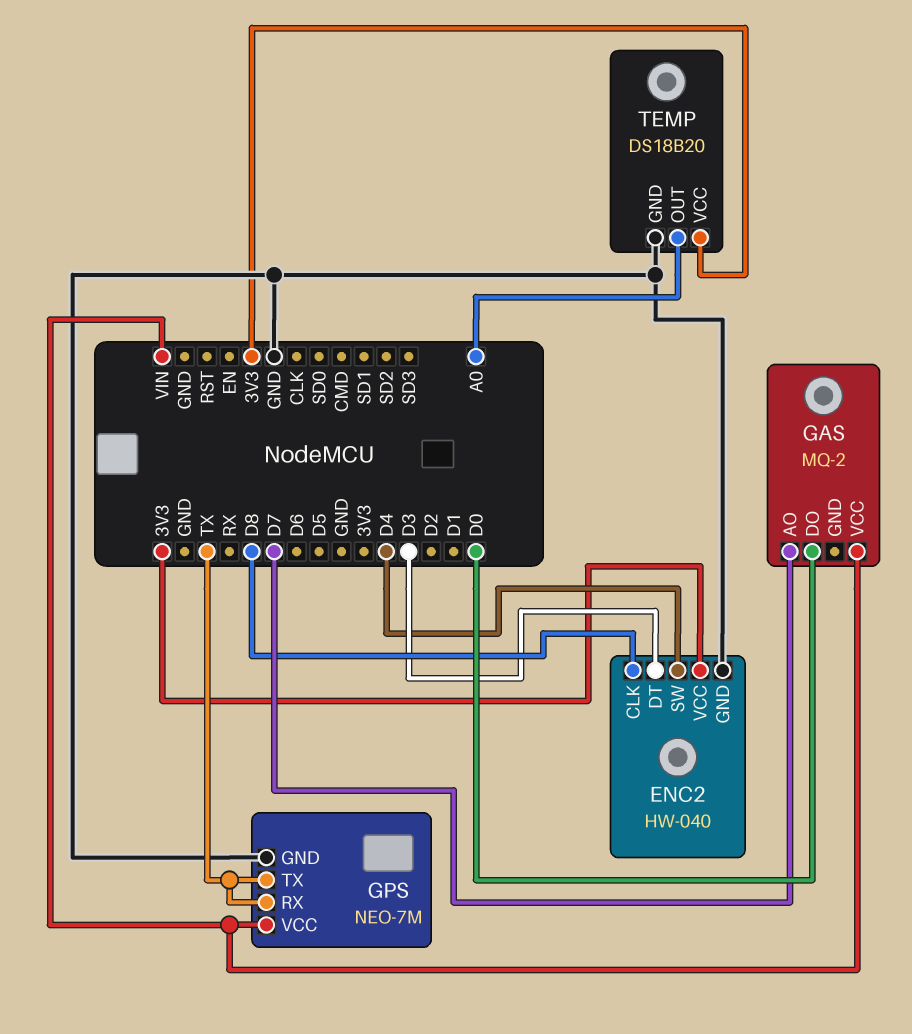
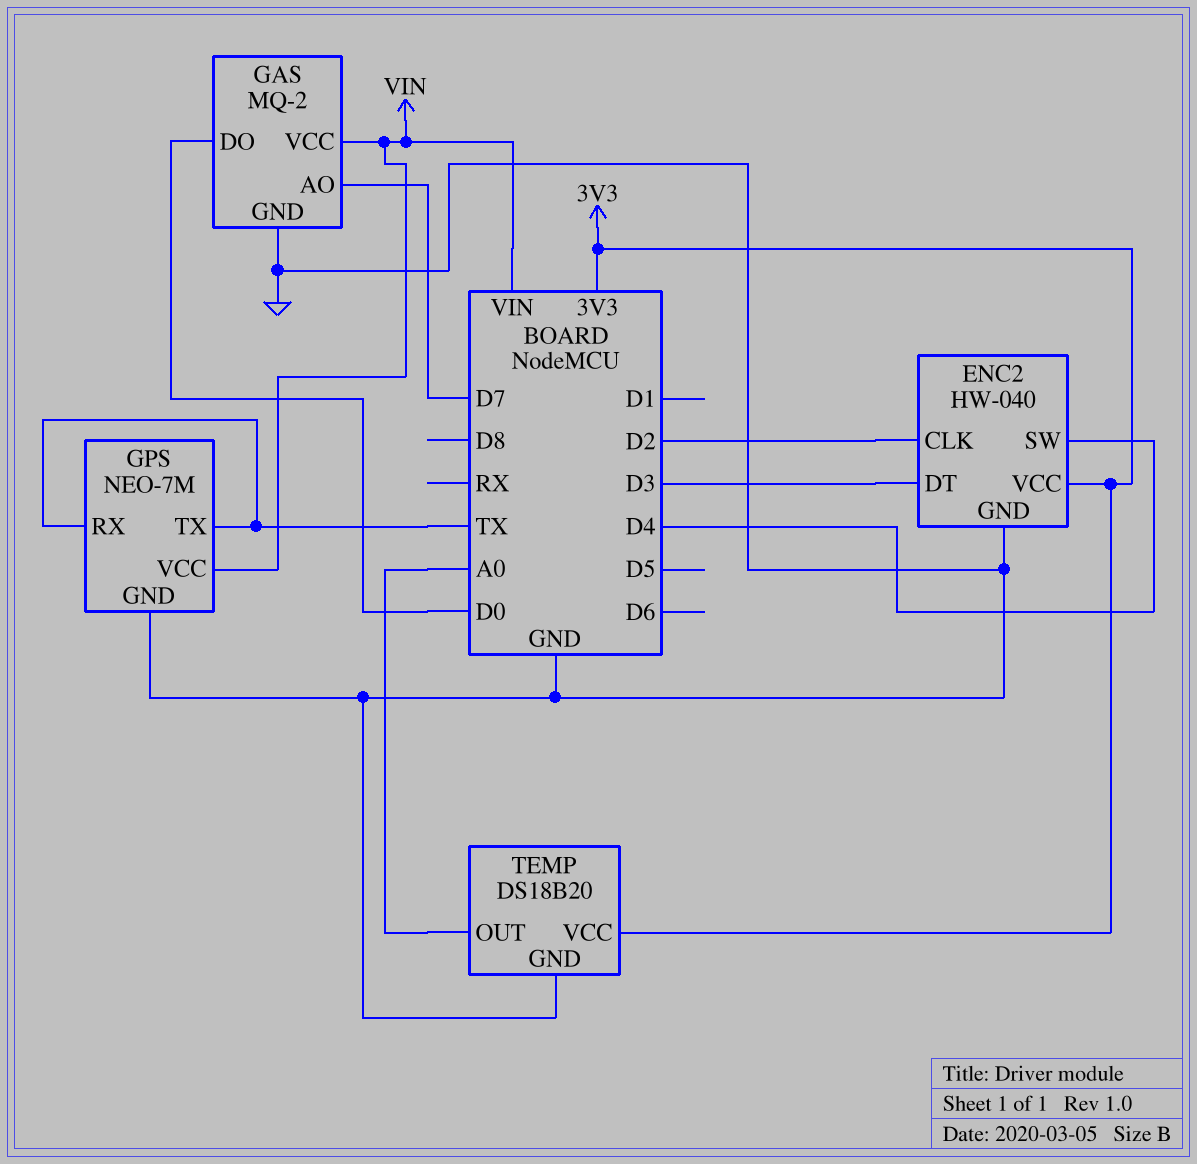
ENC2 pin CLK: D8 -> D2
GAS pin GND: none -> GND

